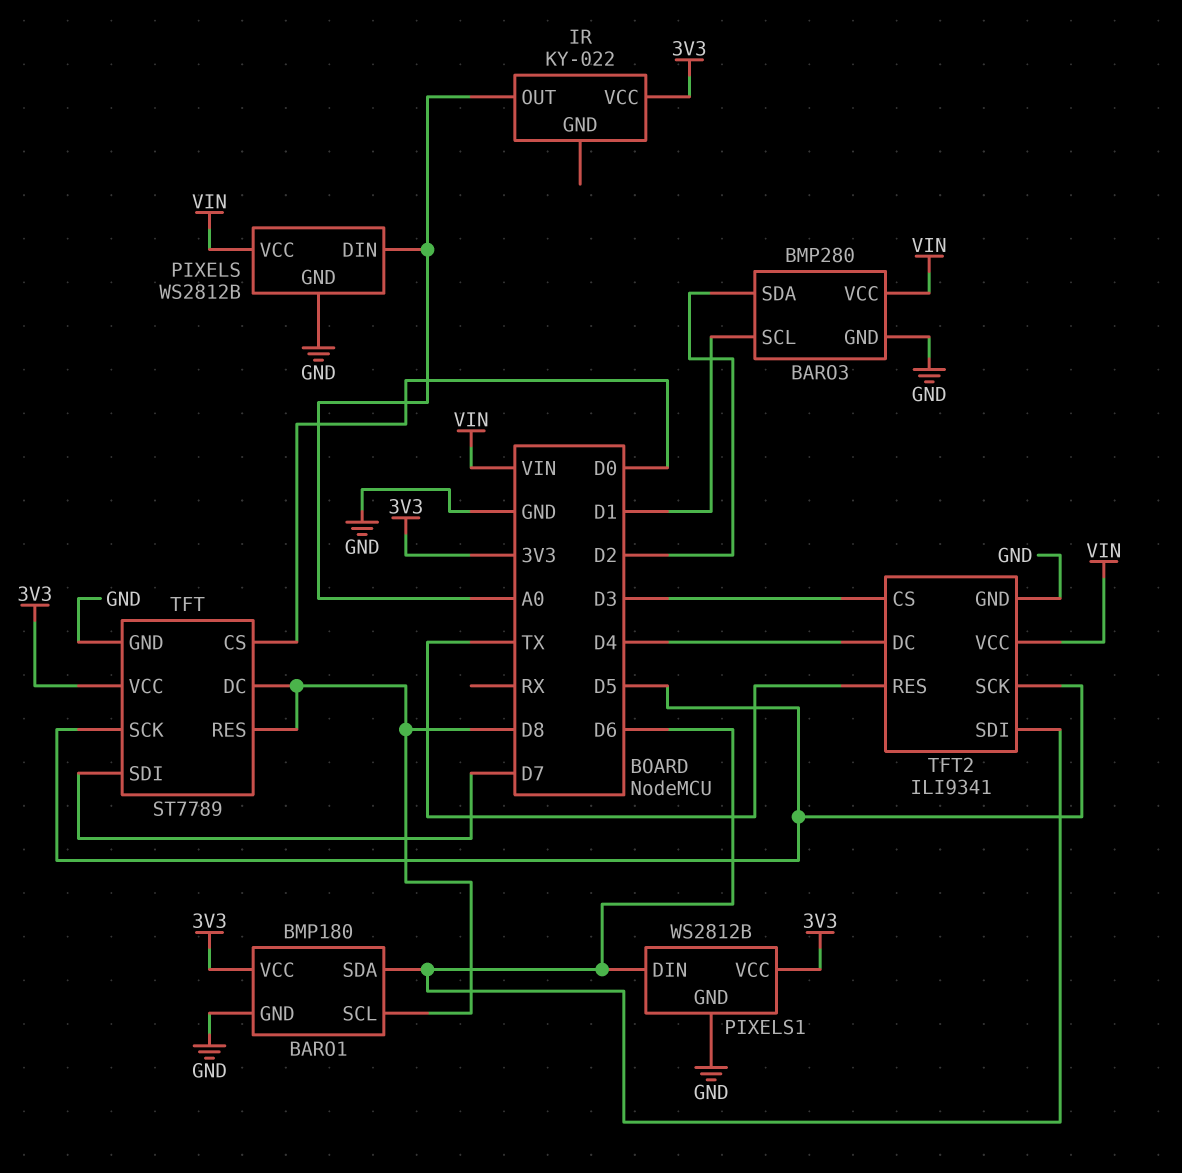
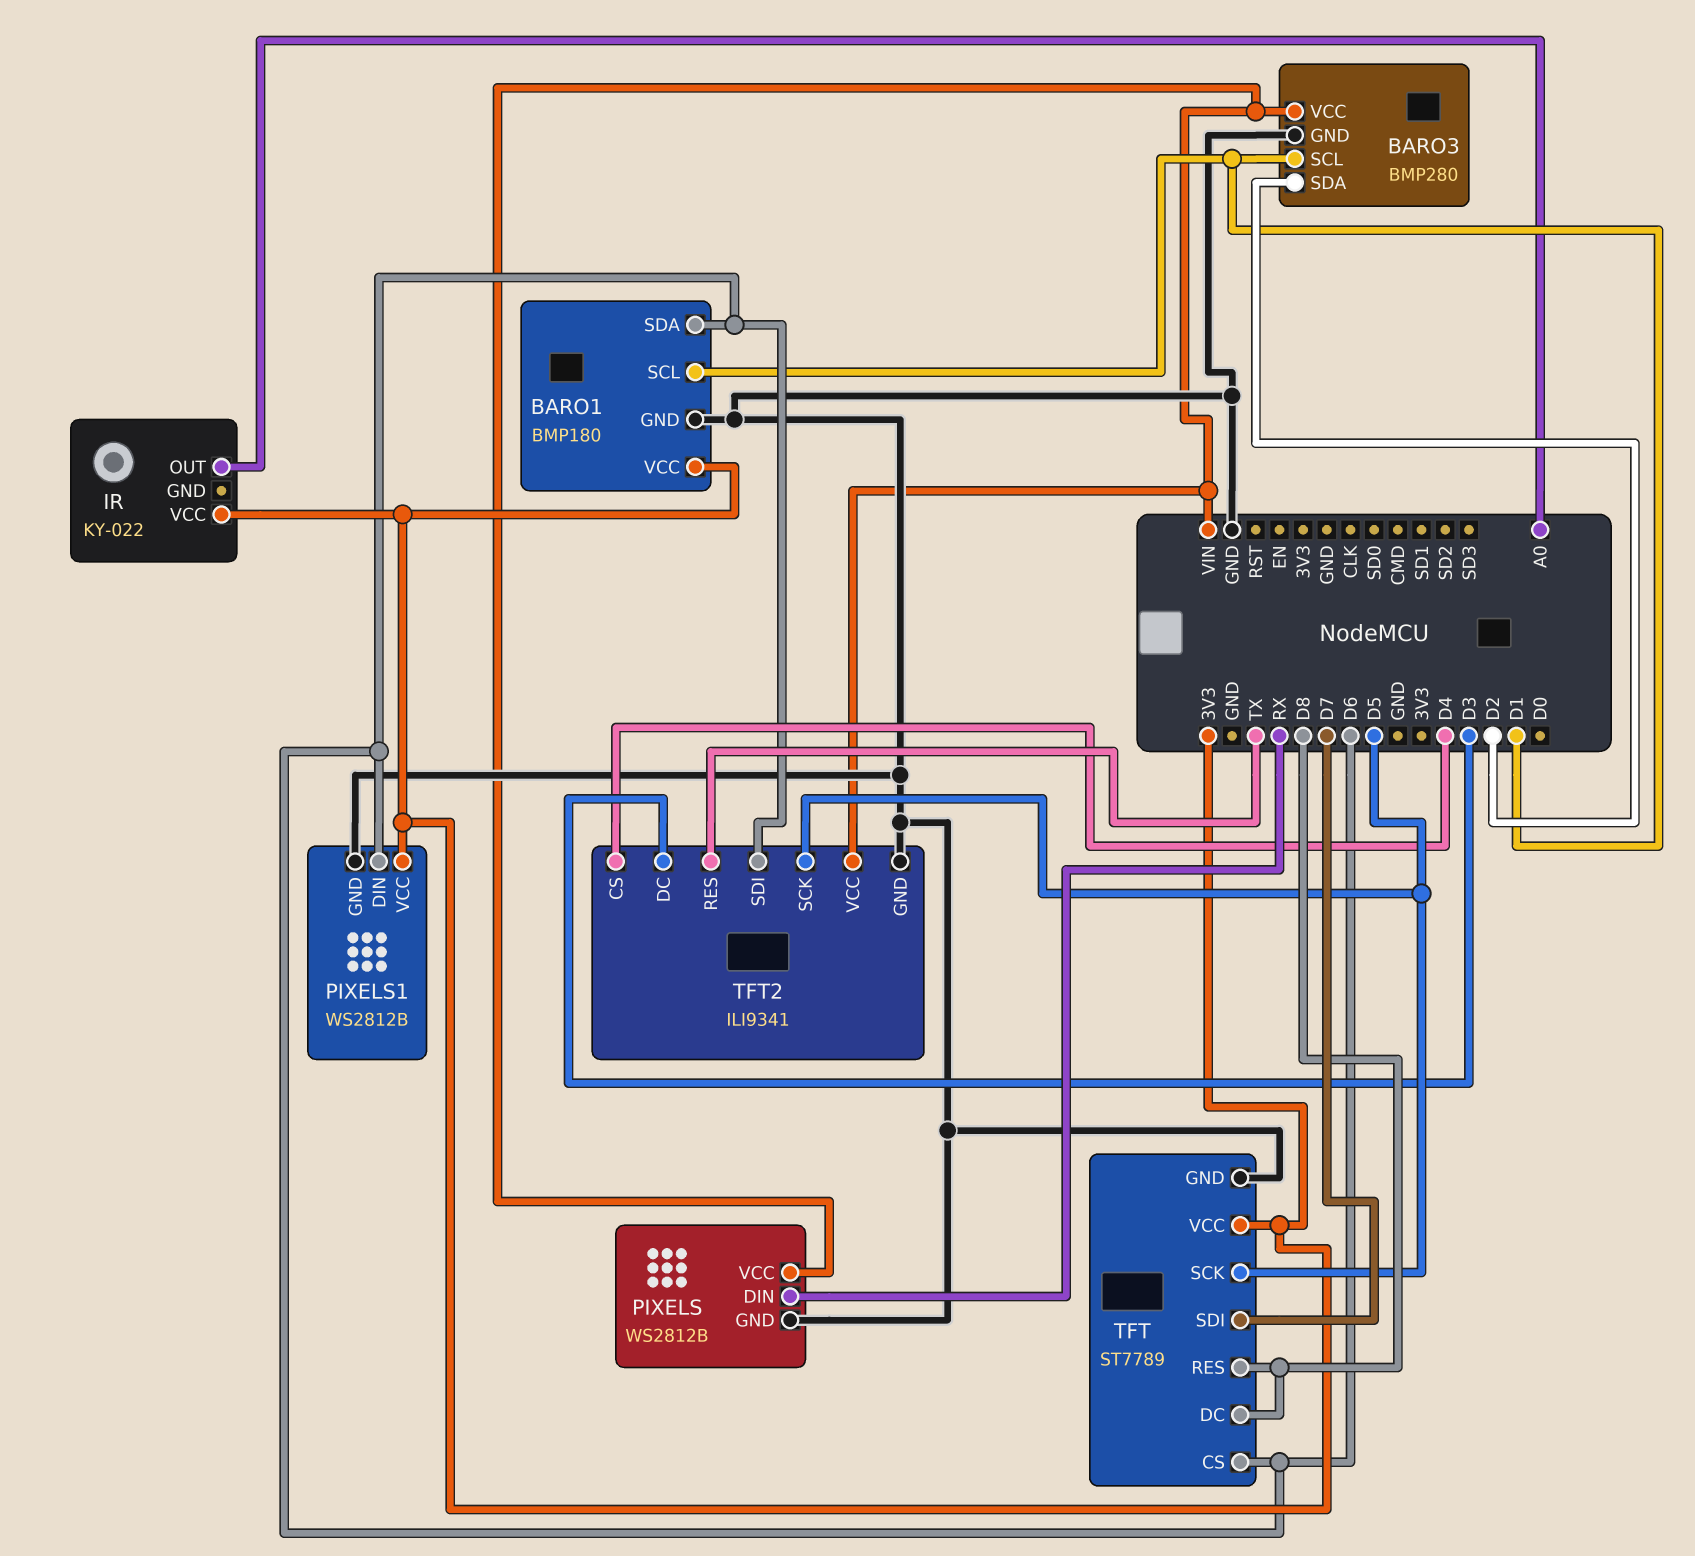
BARO1 pin SCL: D8 -> D1
PIXELS pin DIN: A0 -> RX
TFT pin CS: D0 -> D6
TFT2 pin CS: D3 -> D4
TFT2 pin DC: D4 -> D3

